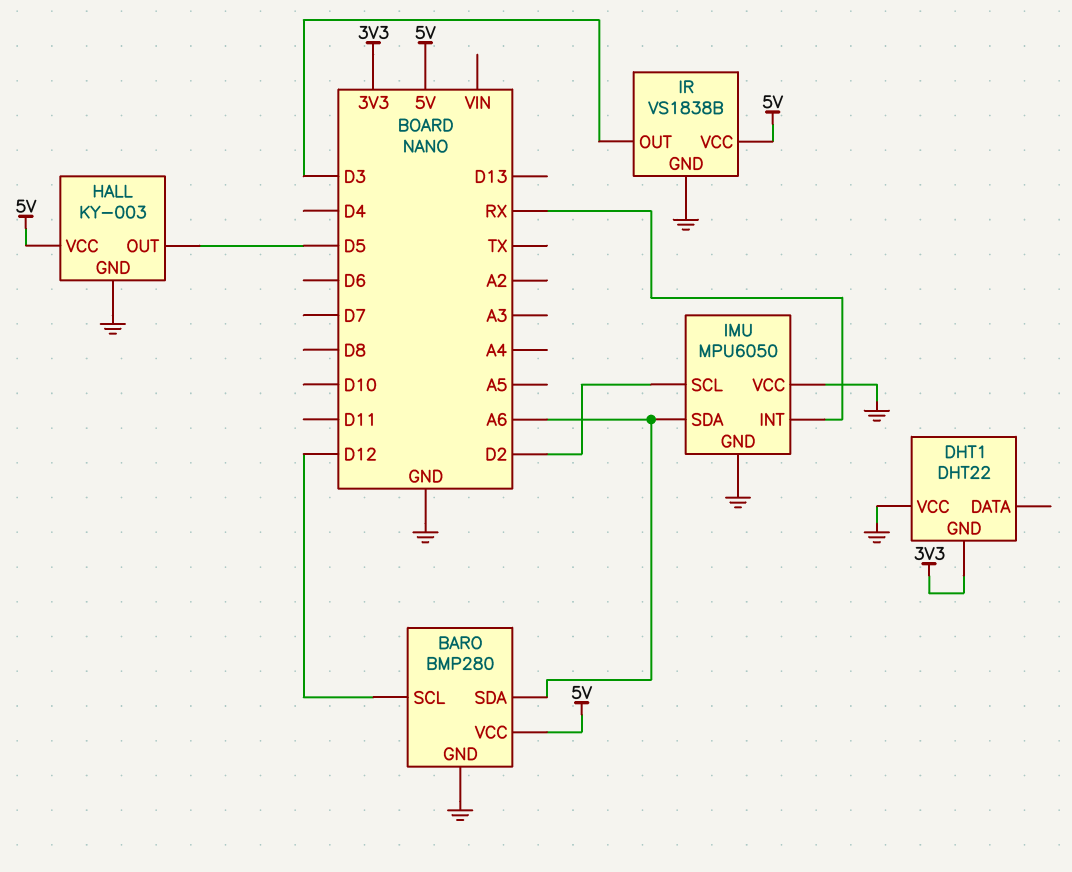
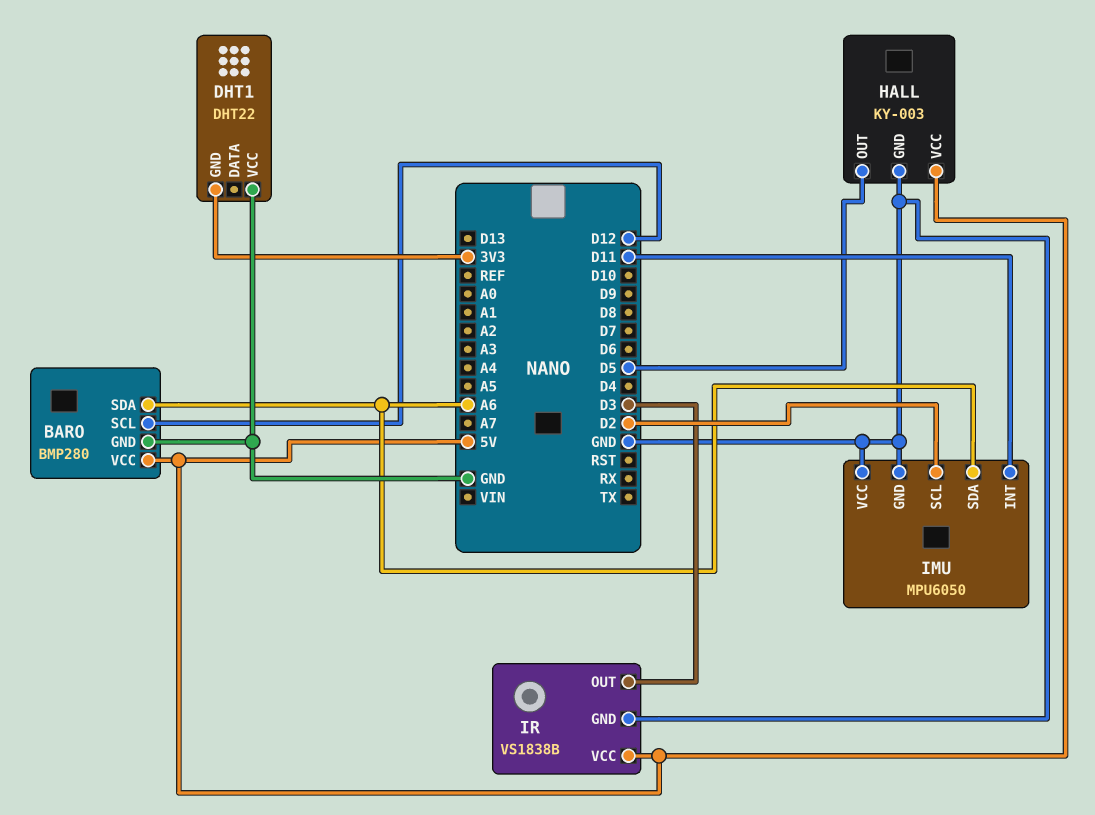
IMU pin INT: RX -> D11

